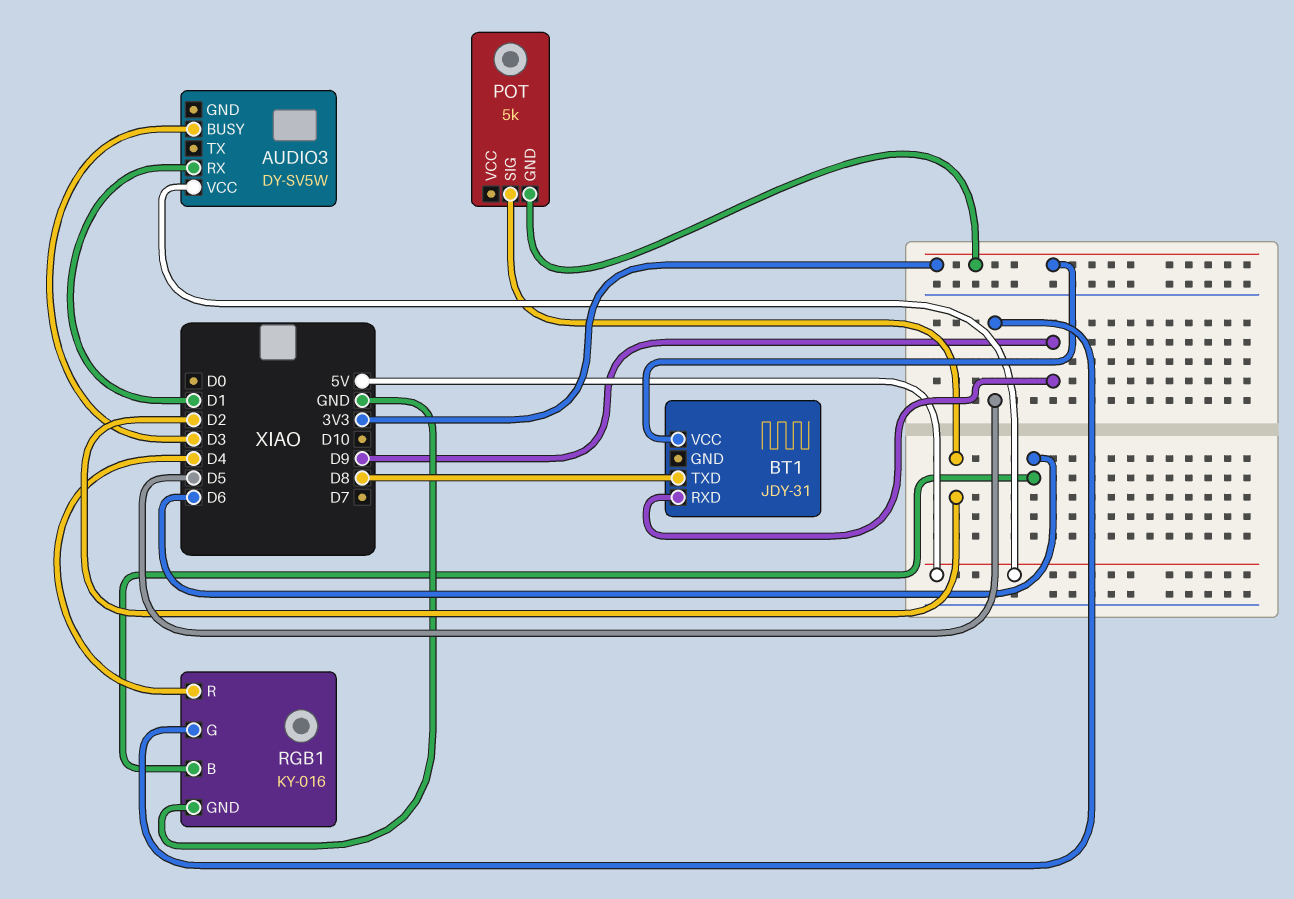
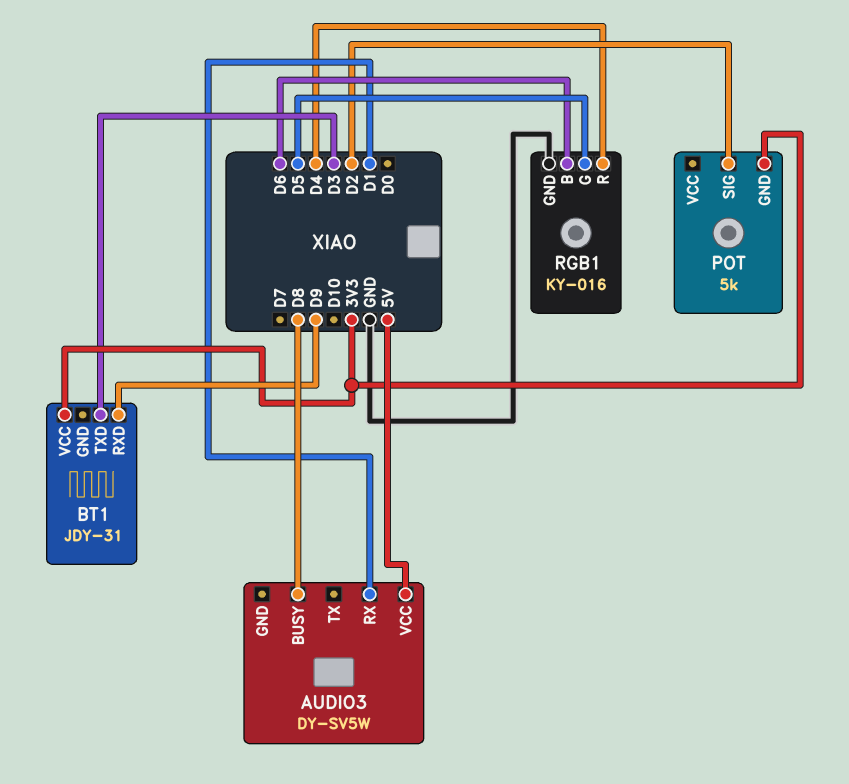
AUDIO3 pin BUSY: D3 -> D8
BT1 pin TXD: D8 -> D3

